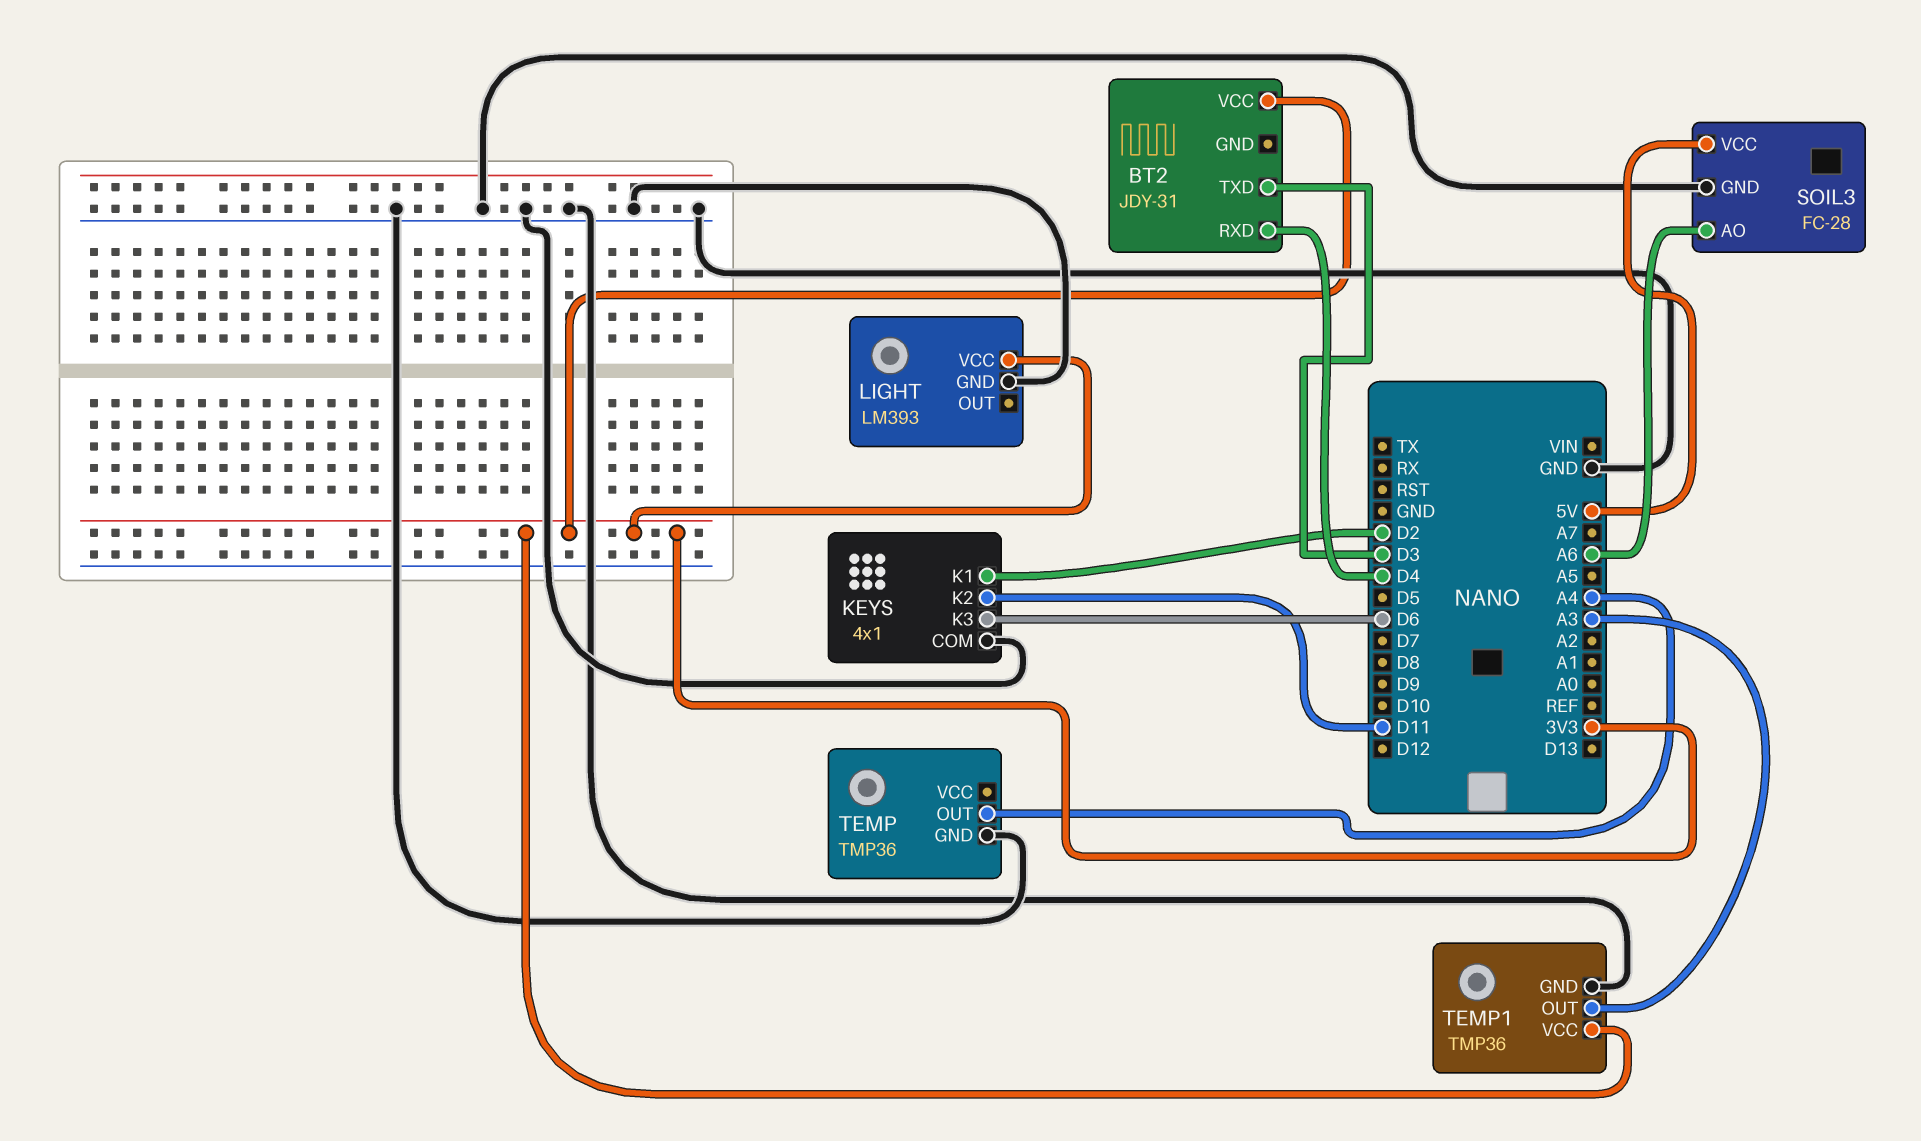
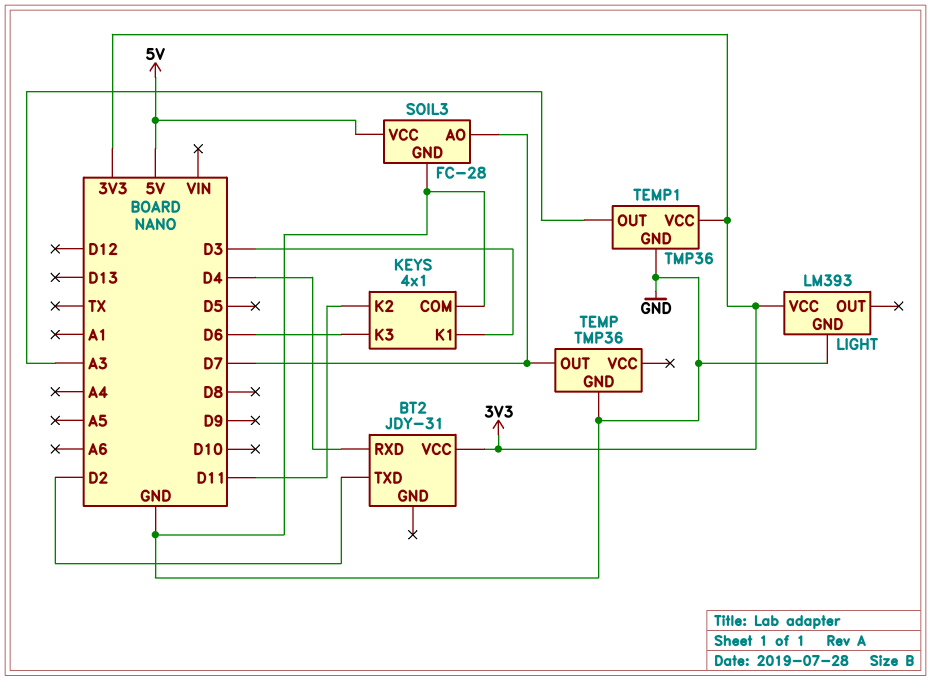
BT2 pin TXD: D3 -> D2
KEYS pin K1: D2 -> D3
SOIL3 pin AO: A6 -> D7
TEMP pin OUT: A4 -> D7

